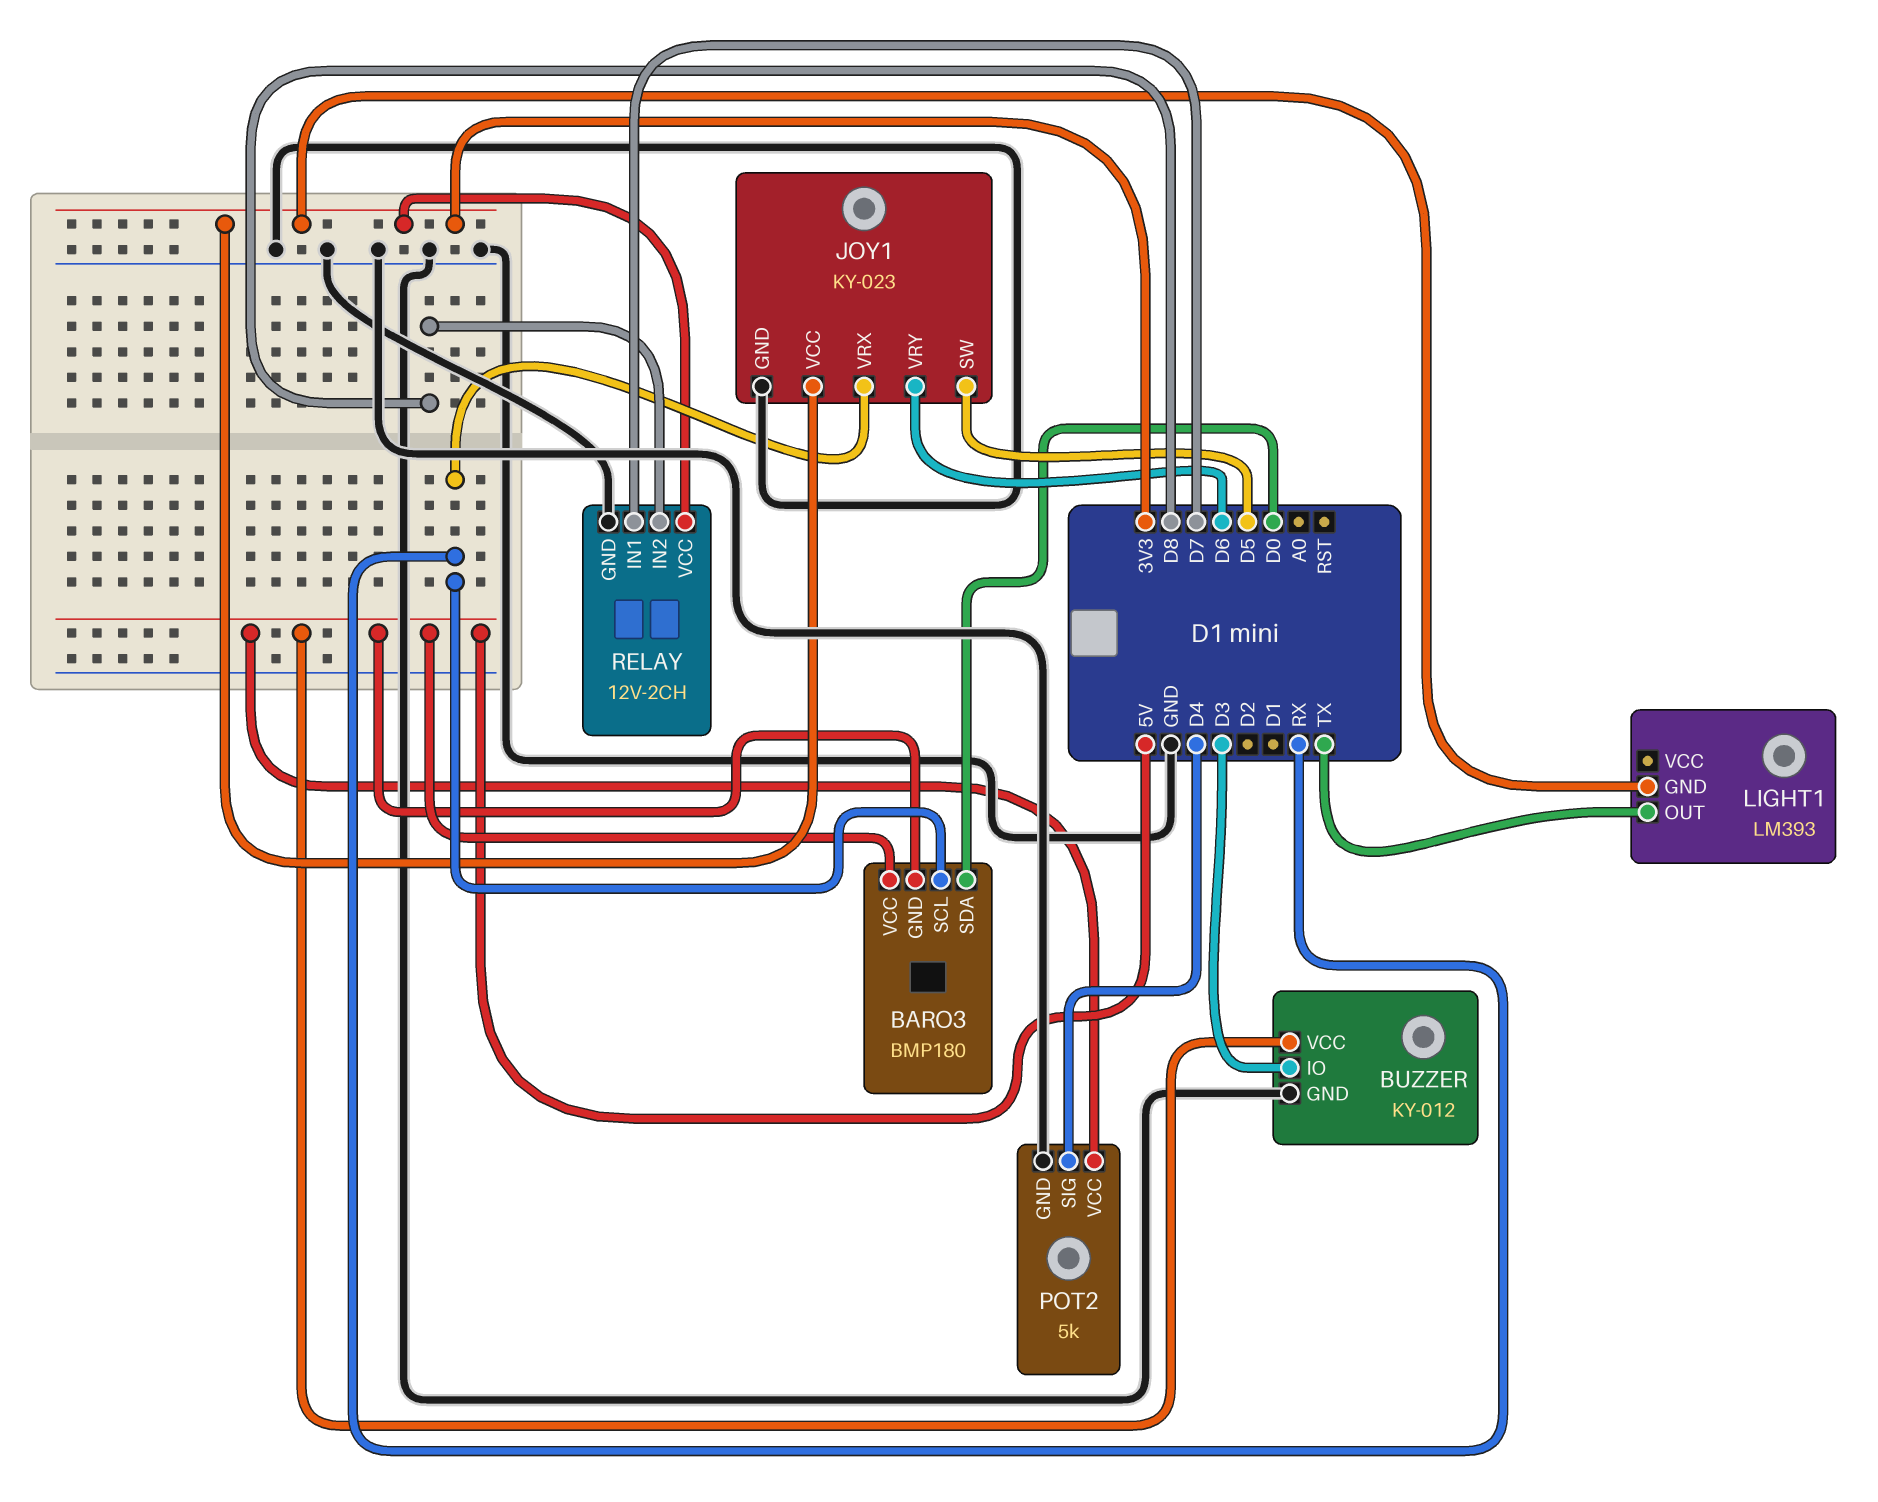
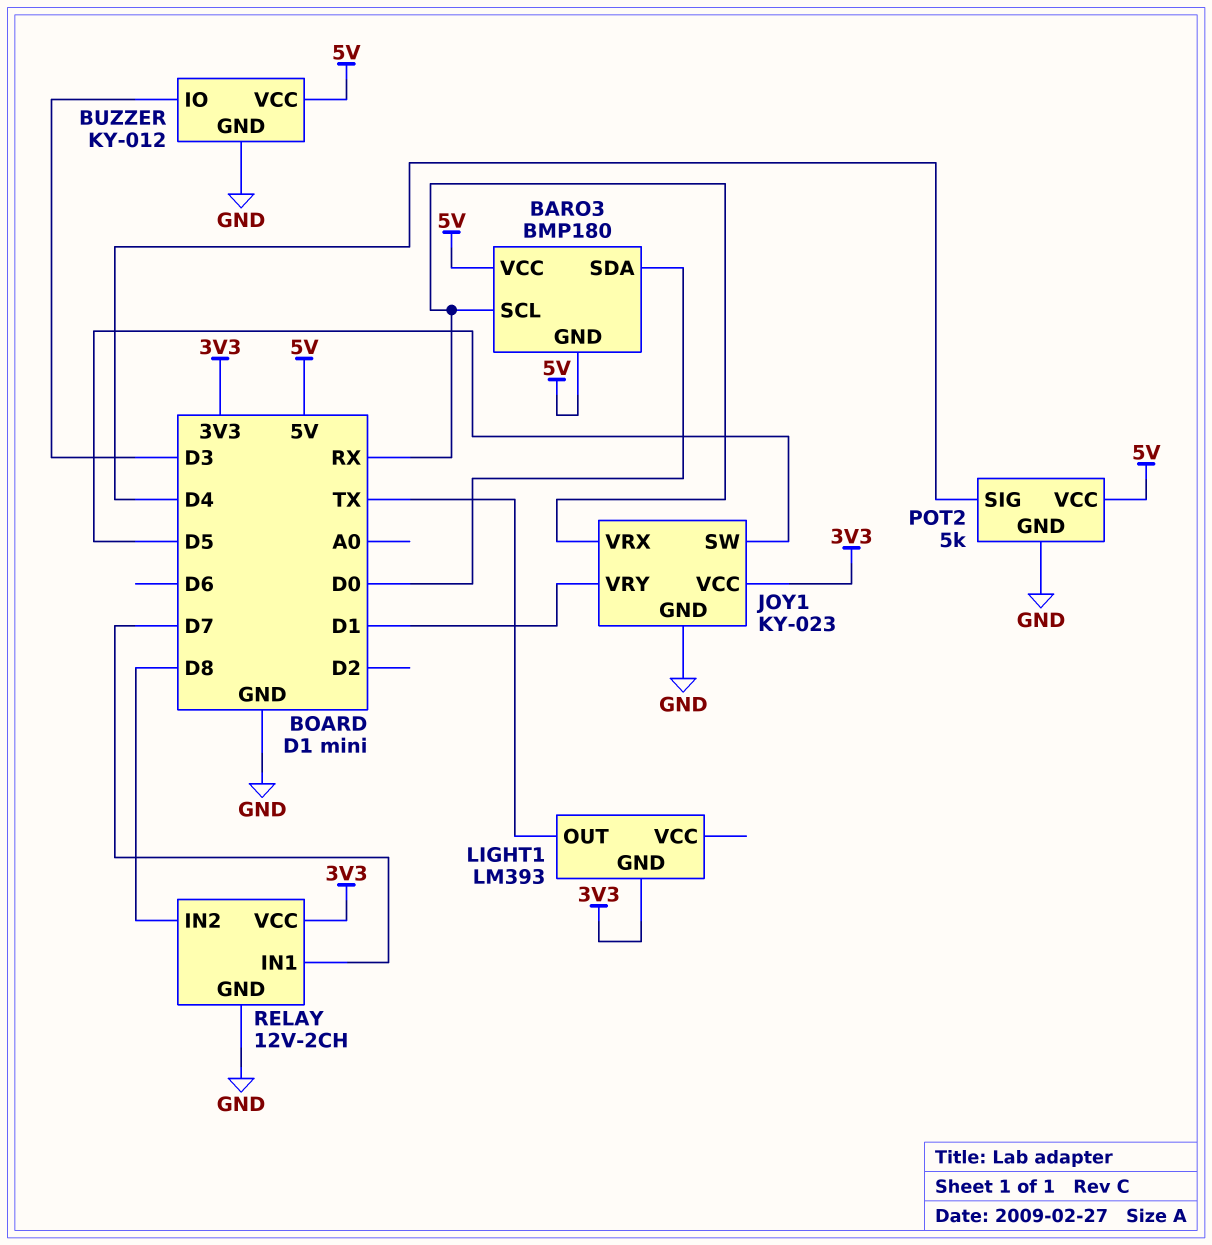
JOY1 pin VRY: D6 -> D1

